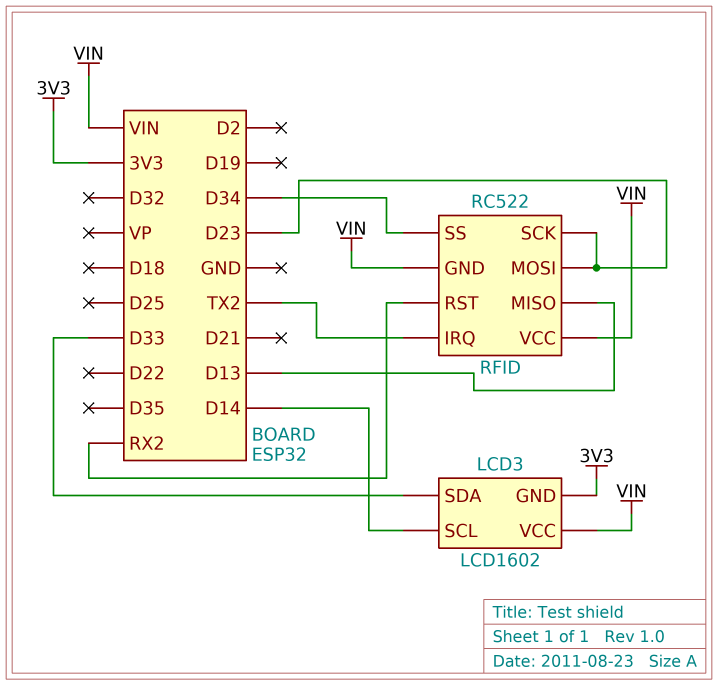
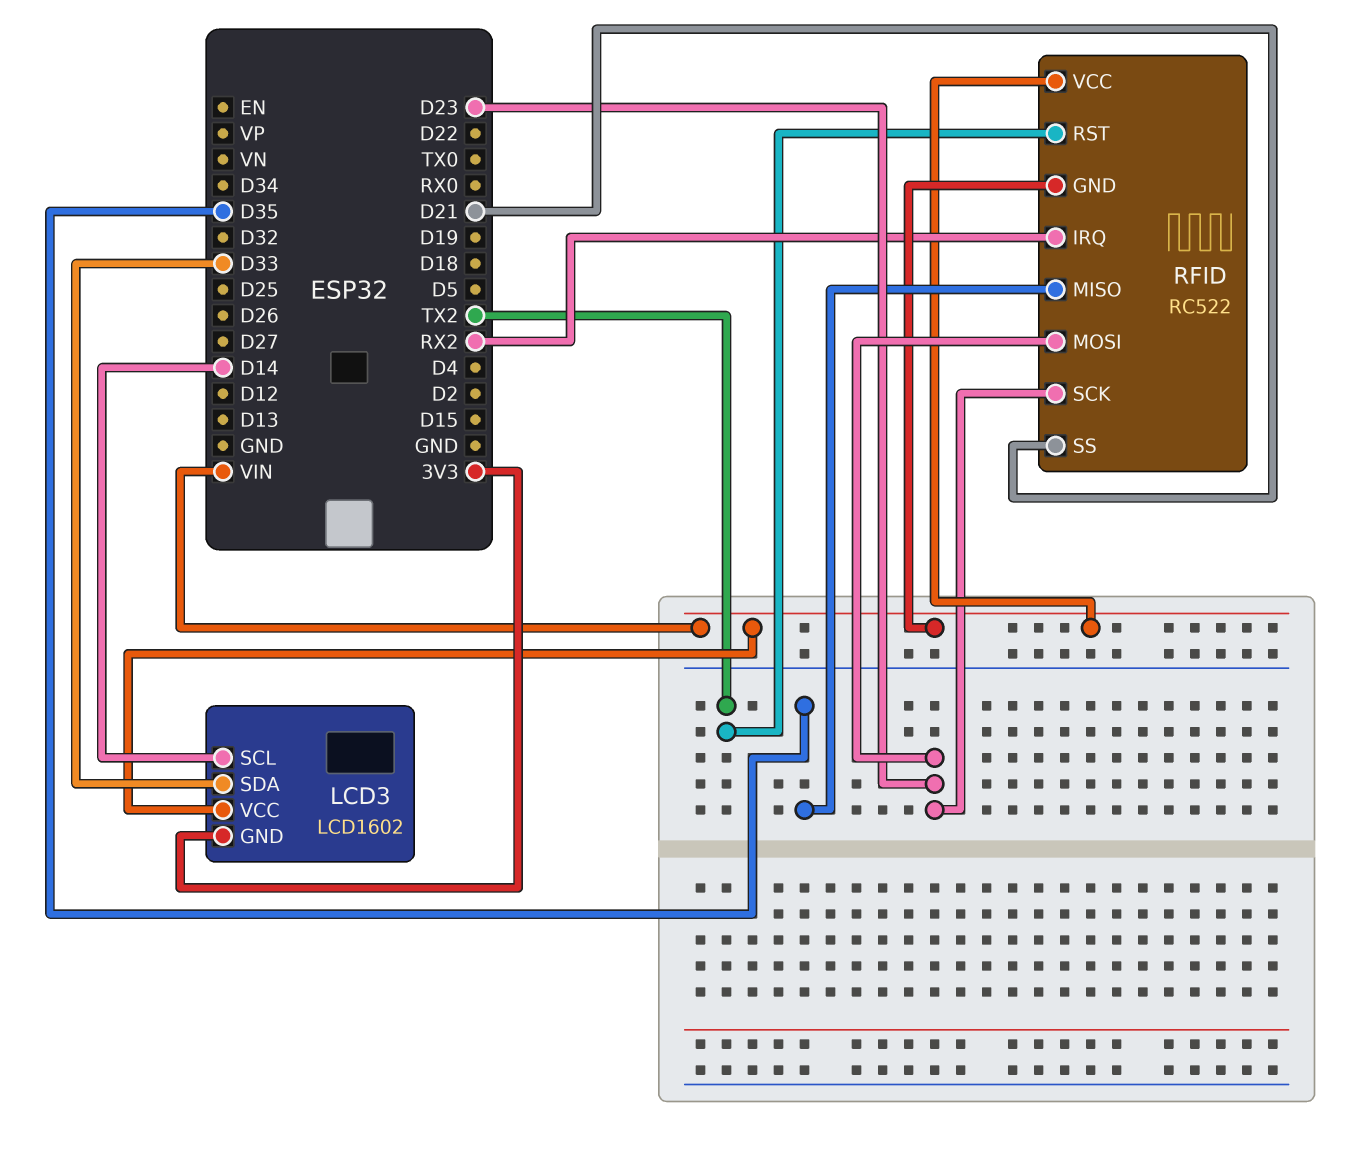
RFID pin IRQ: TX2 -> RX2
RFID pin MISO: D13 -> D35
RFID pin RST: RX2 -> TX2
RFID pin SS: D34 -> D21

